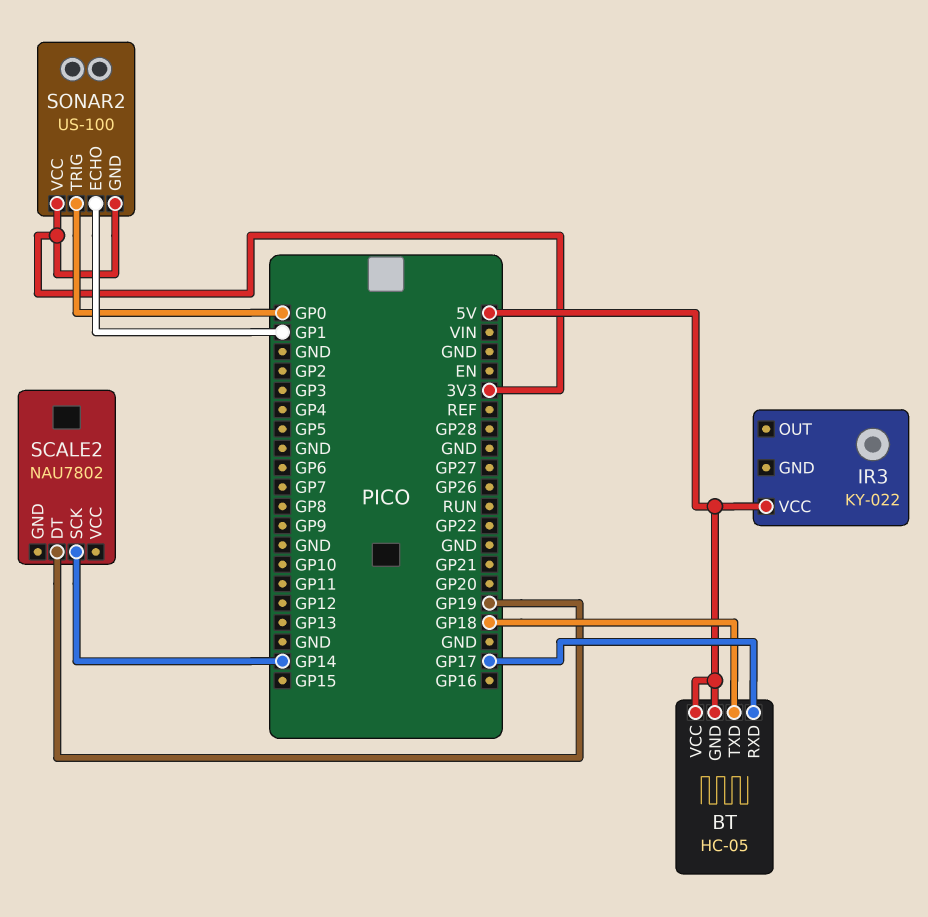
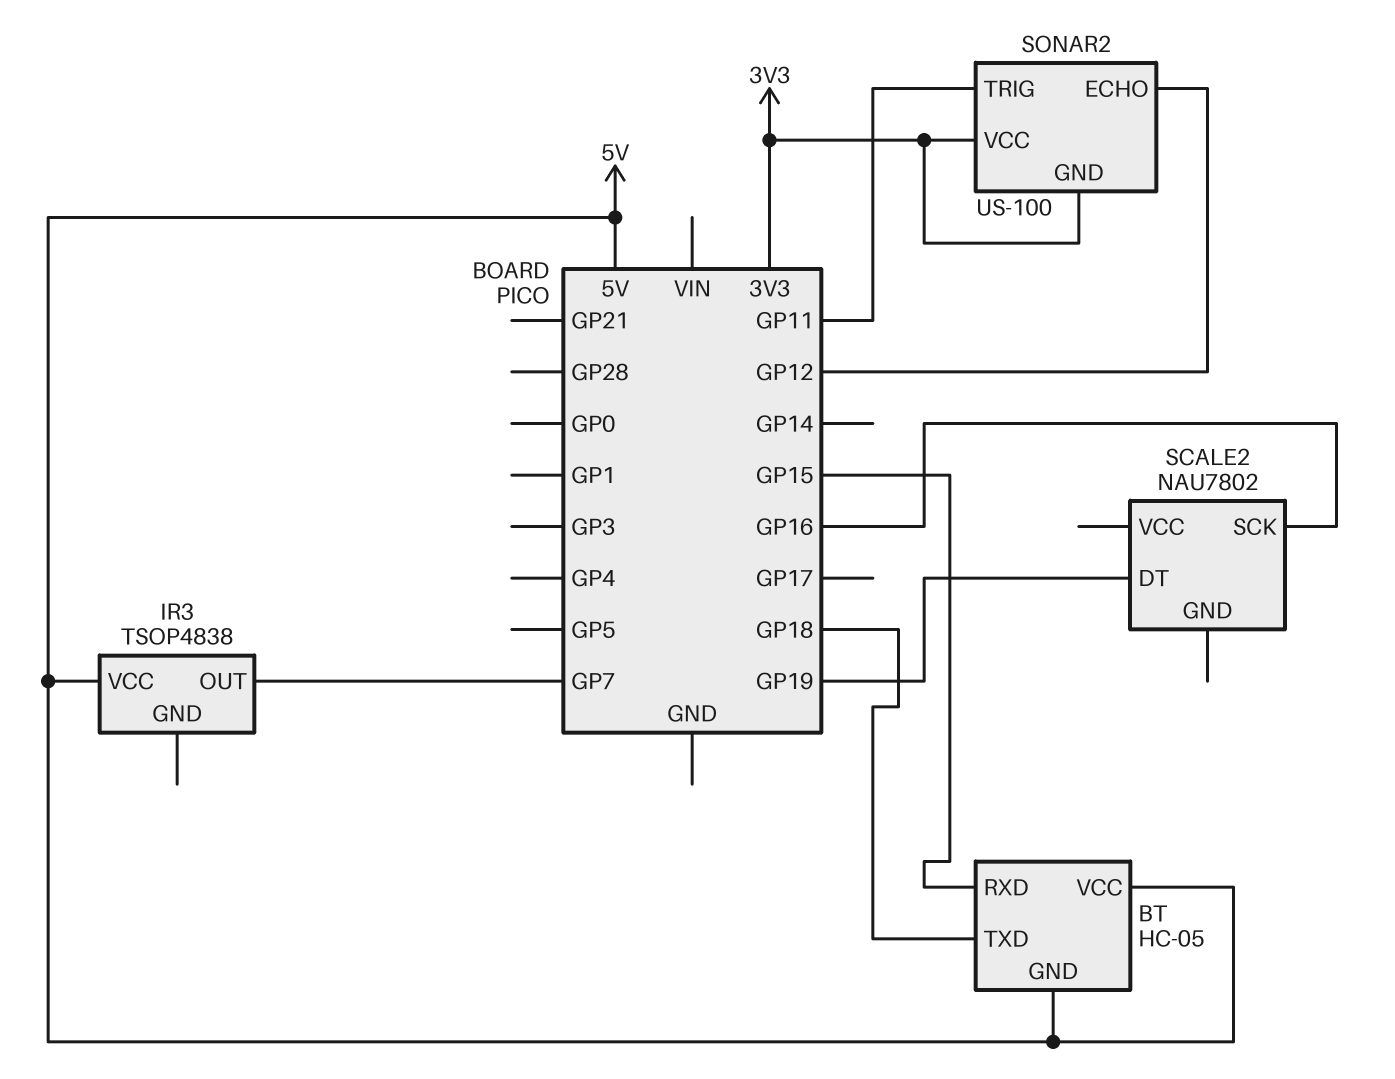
BT pin RXD: GP17 -> GP15
IR3: KY-022 -> TSOP4838
IR3 pin OUT: none -> GP7
SCALE2 pin SCK: GP14 -> GP16
SONAR2 pin ECHO: GP1 -> GP12
SONAR2 pin TRIG: GP0 -> GP11

